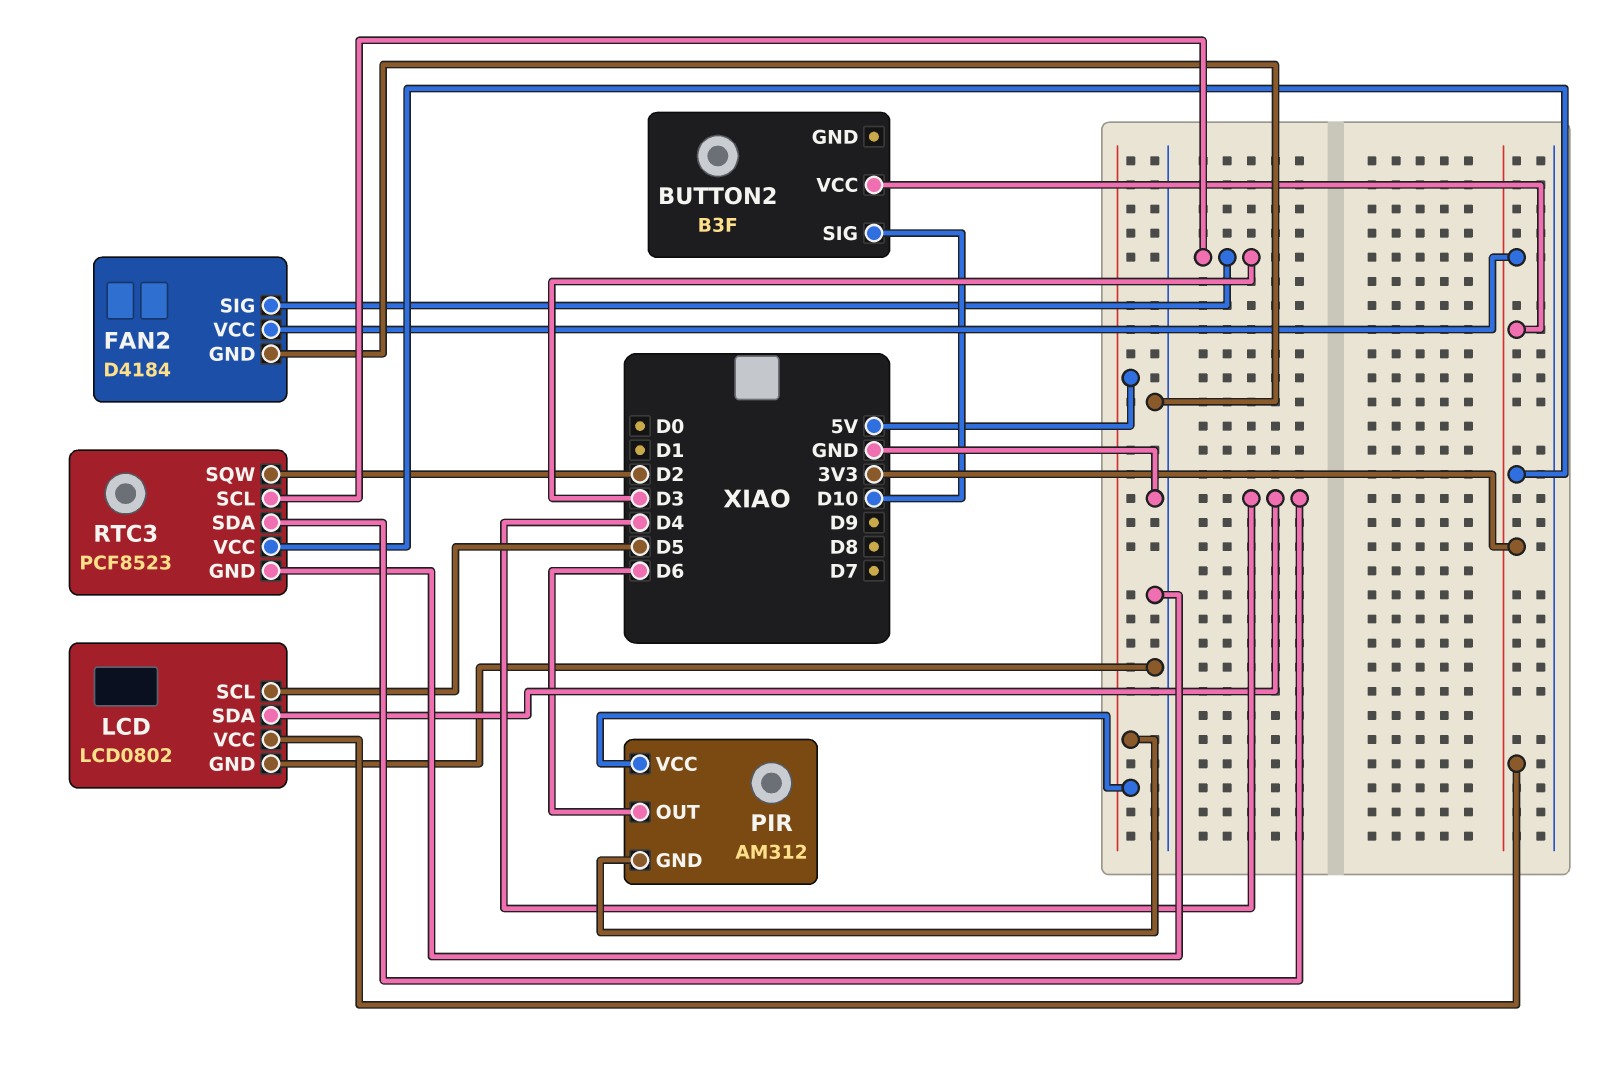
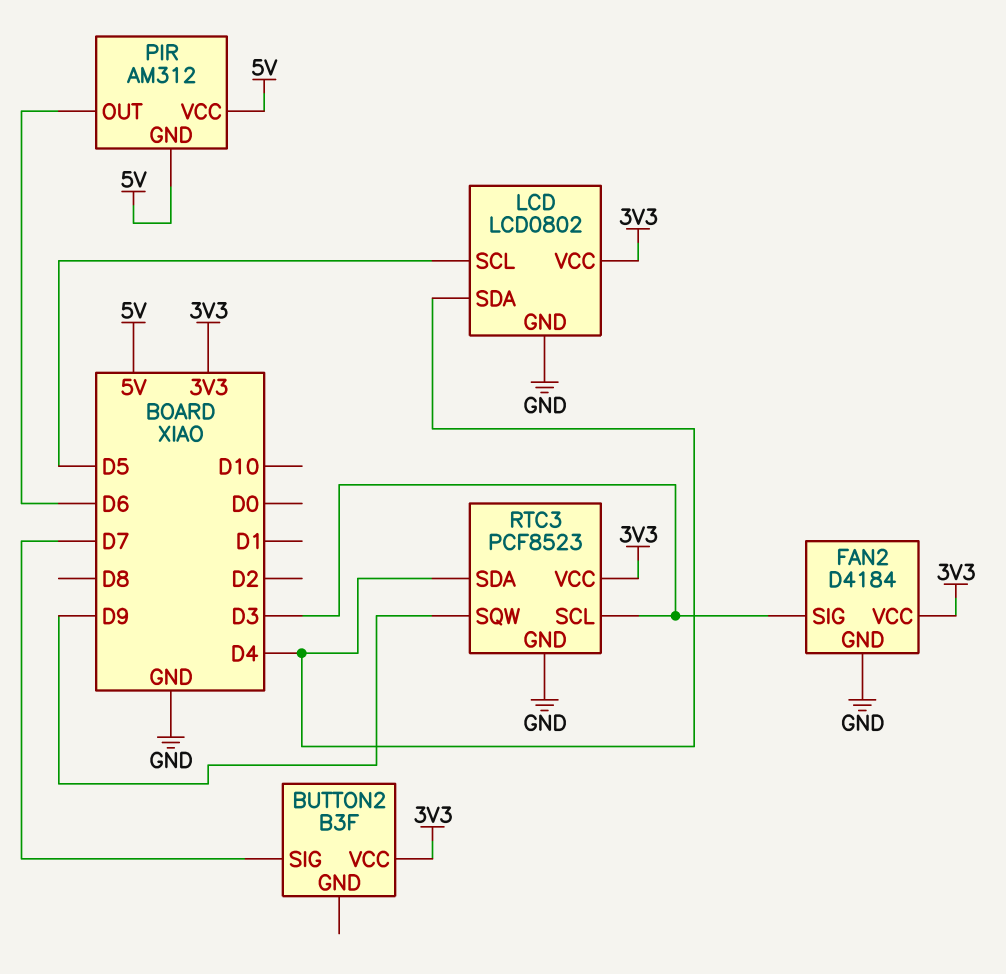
BUTTON2 pin SIG: D10 -> D7
RTC3 pin SQW: D2 -> D9

